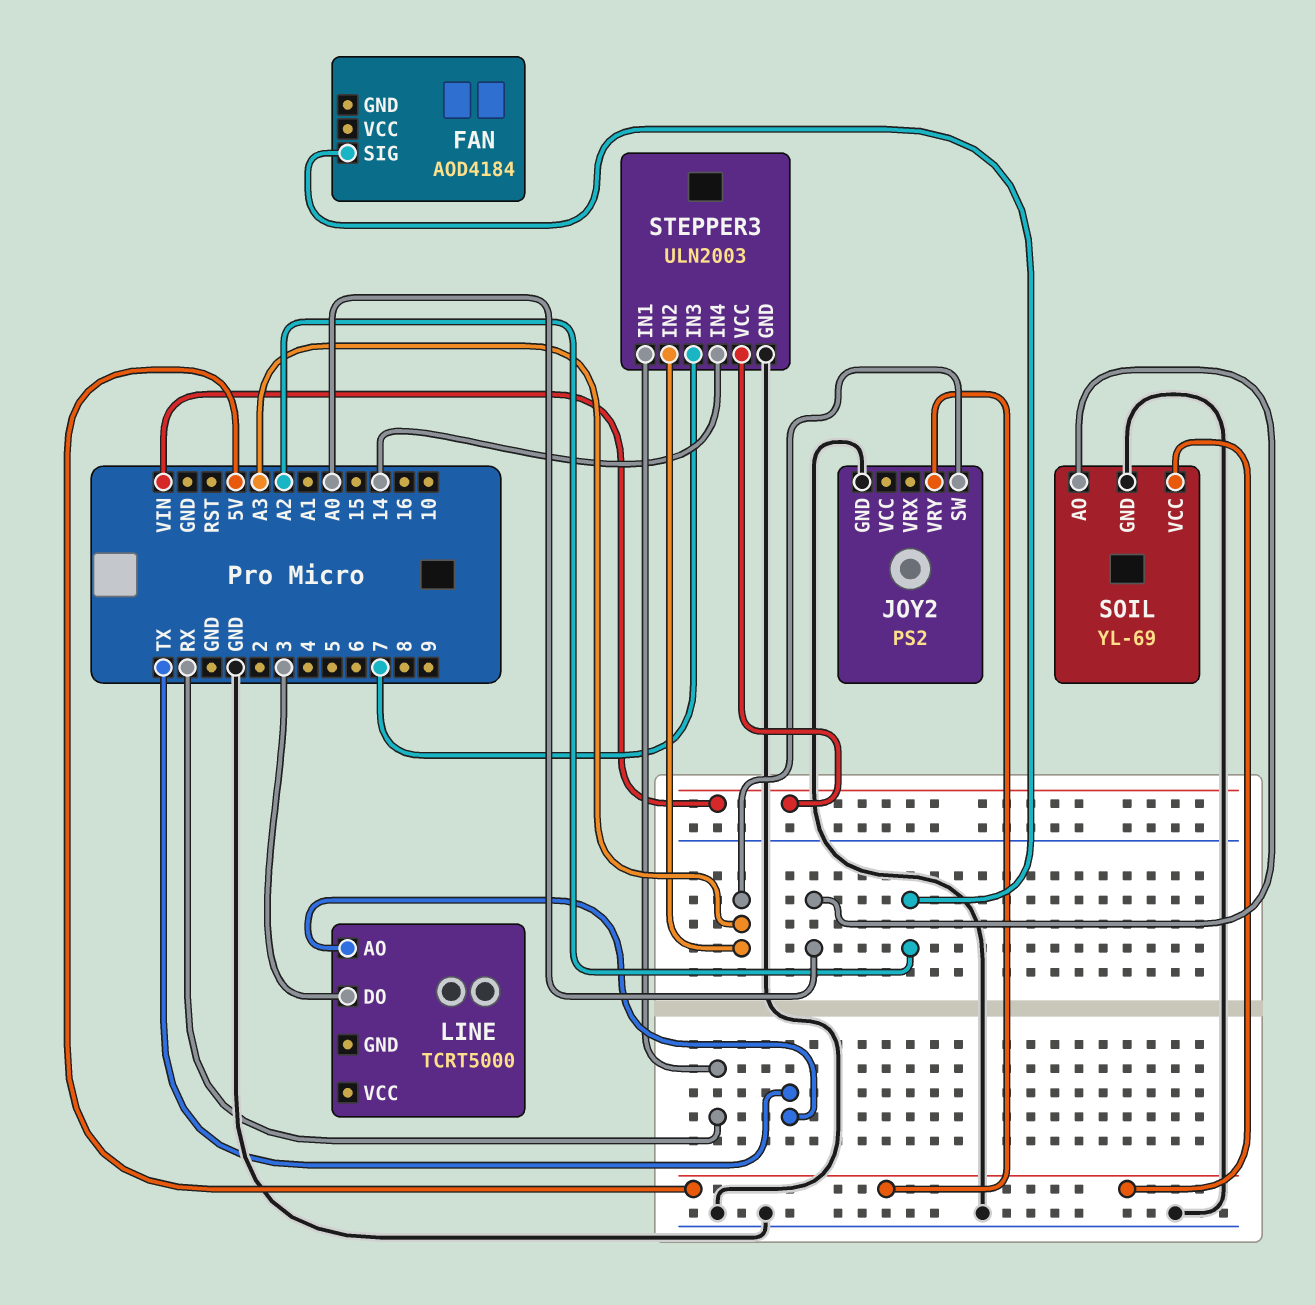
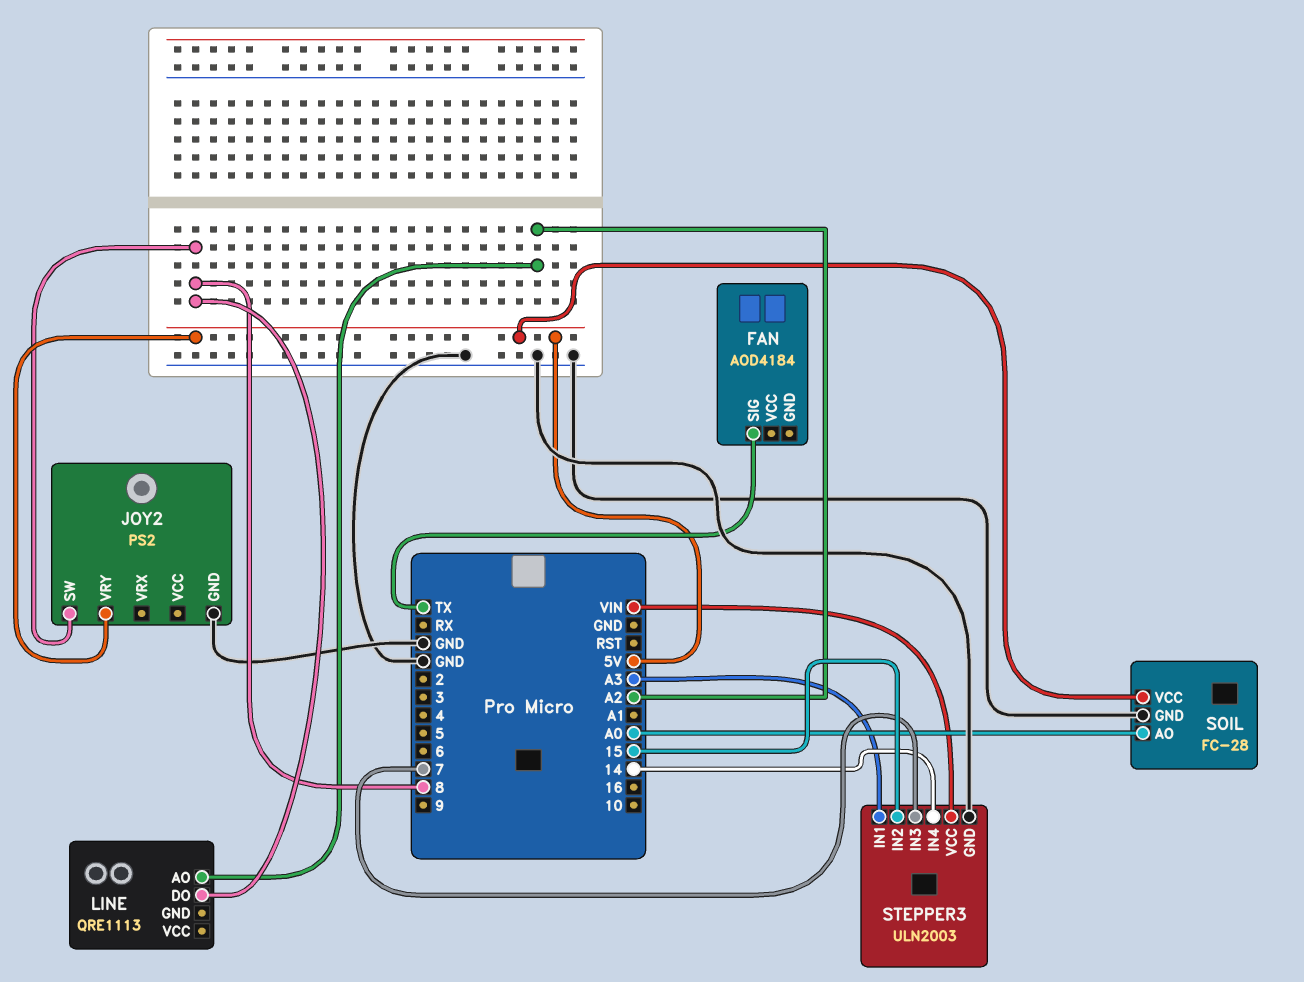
FAN pin SIG: A2 -> TX
JOY2 pin SW: A3 -> 8
LINE: TCRT5000 -> QRE1113
LINE pin AO: TX -> A2
LINE pin DO: 3 -> 8
SOIL: YL-69 -> FC-28
STEPPER3 pin IN1: RX -> A3
STEPPER3 pin IN2: A3 -> 15

